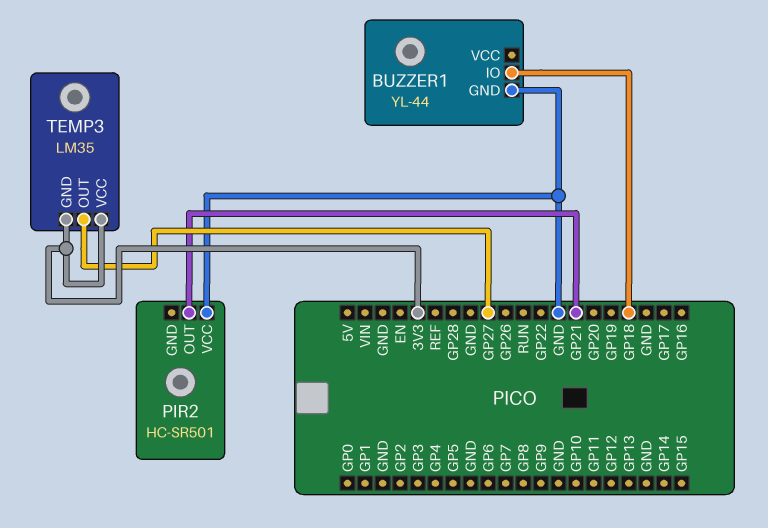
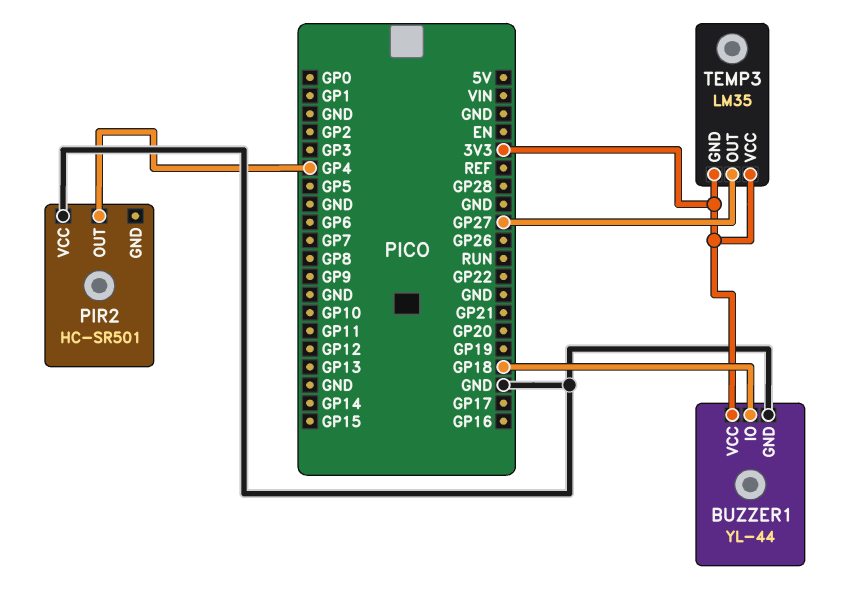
BUZZER1 pin VCC: none -> 3V3
PIR2 pin OUT: GP21 -> GP4

